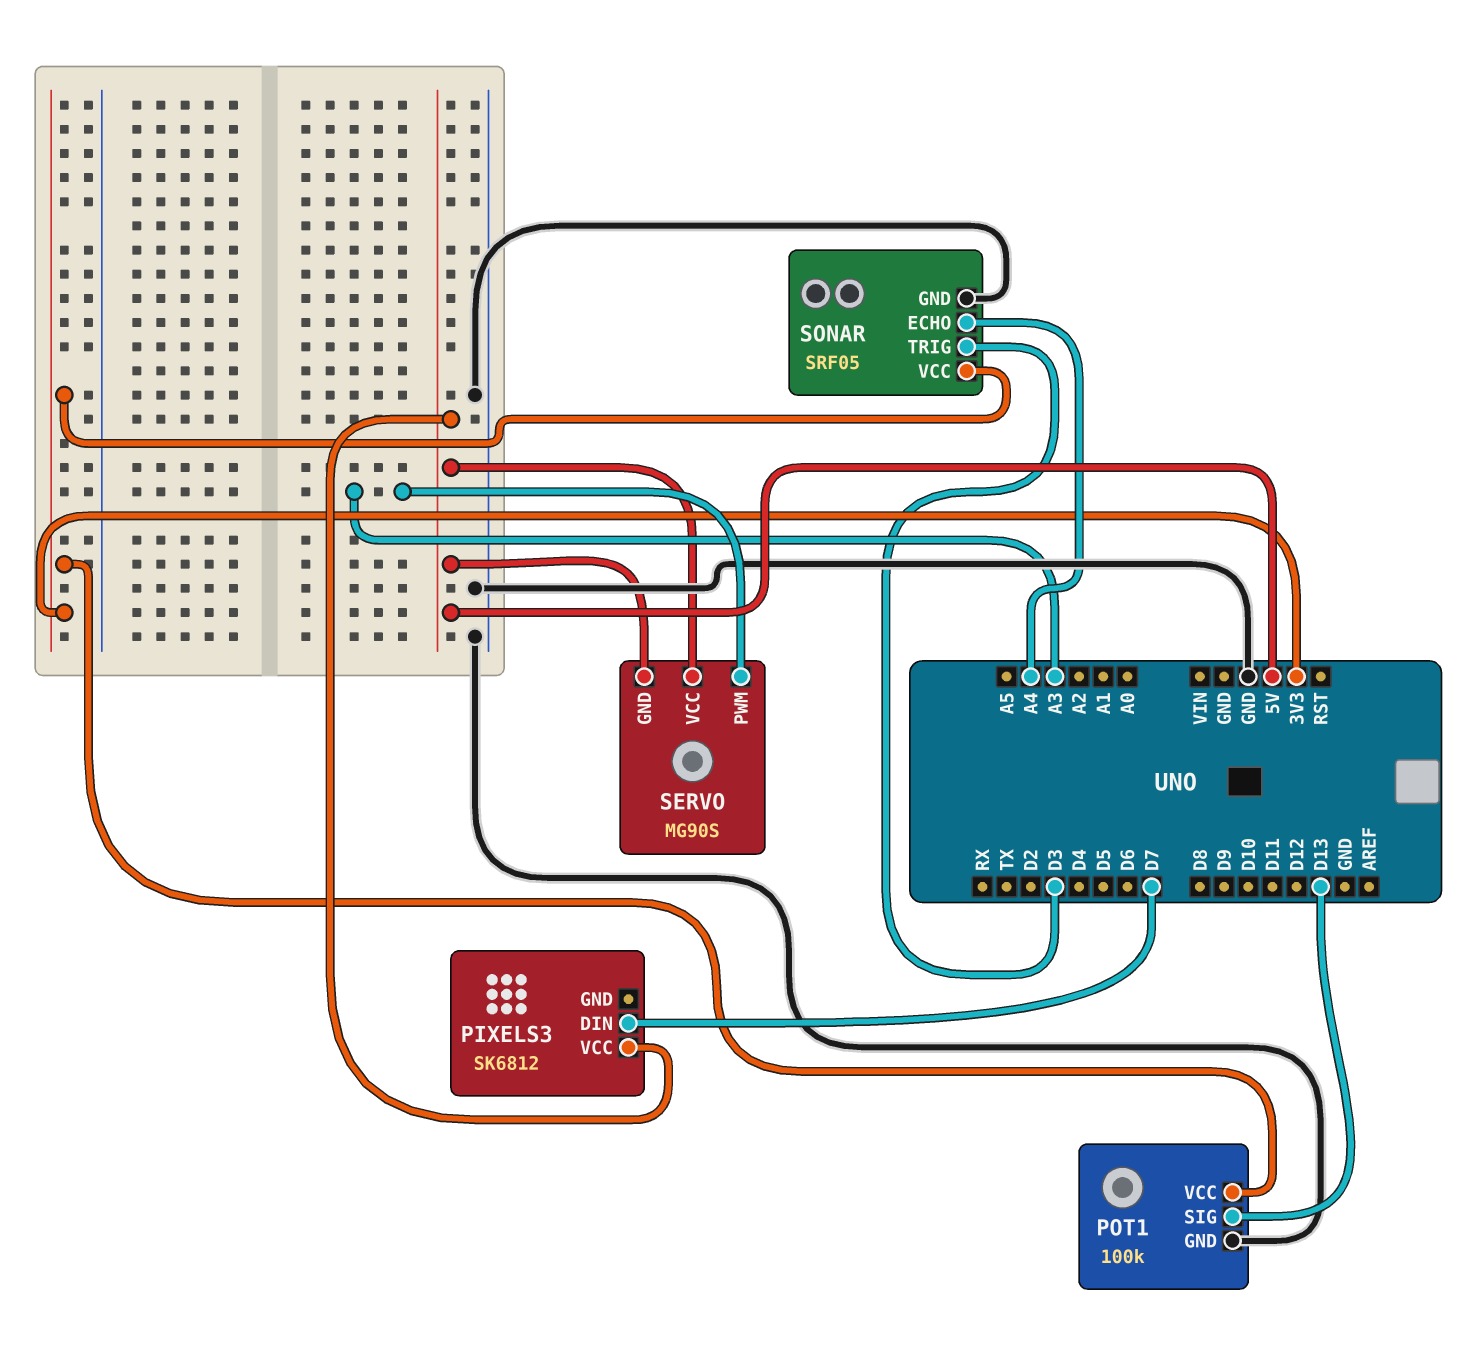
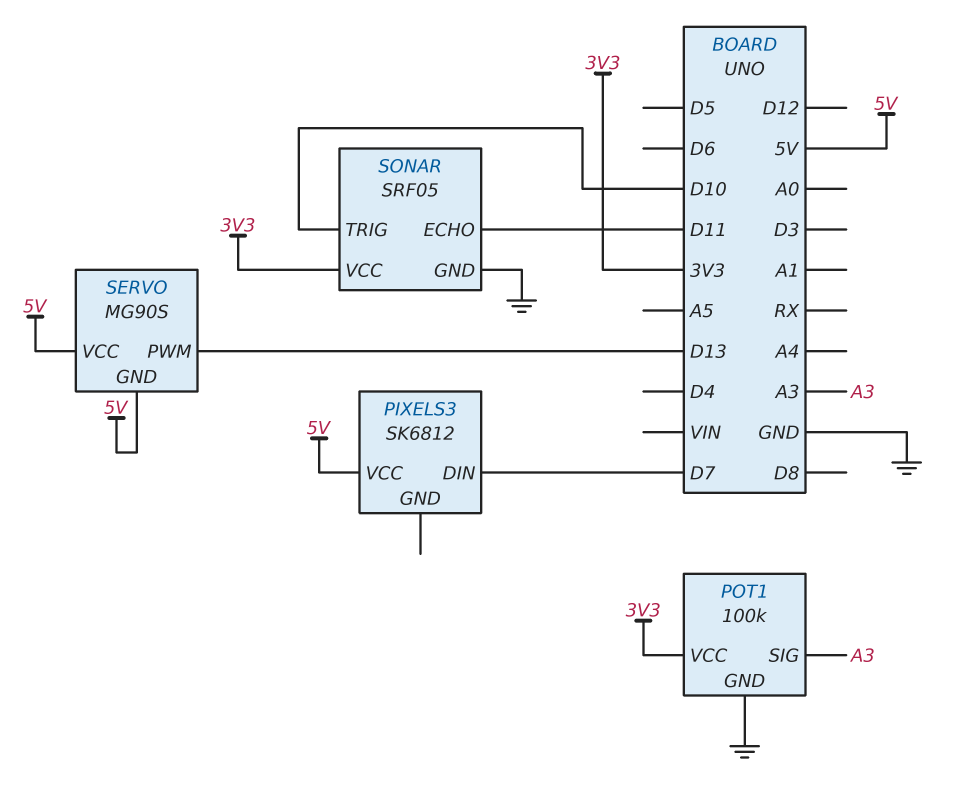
POT1 pin SIG: D13 -> A3
SERVO pin PWM: A3 -> D13
SONAR pin ECHO: A4 -> D11
SONAR pin TRIG: D3 -> D10

